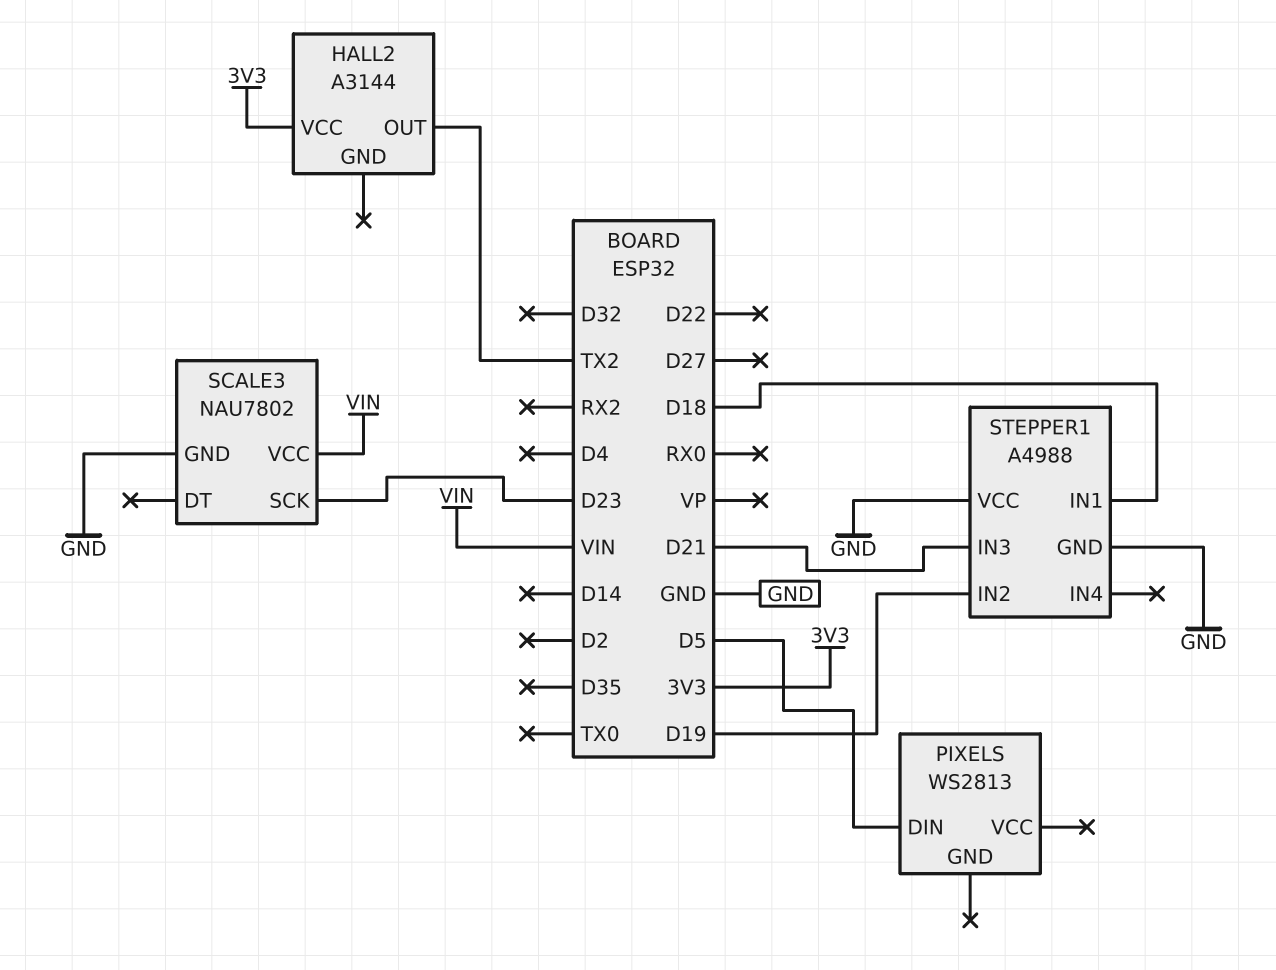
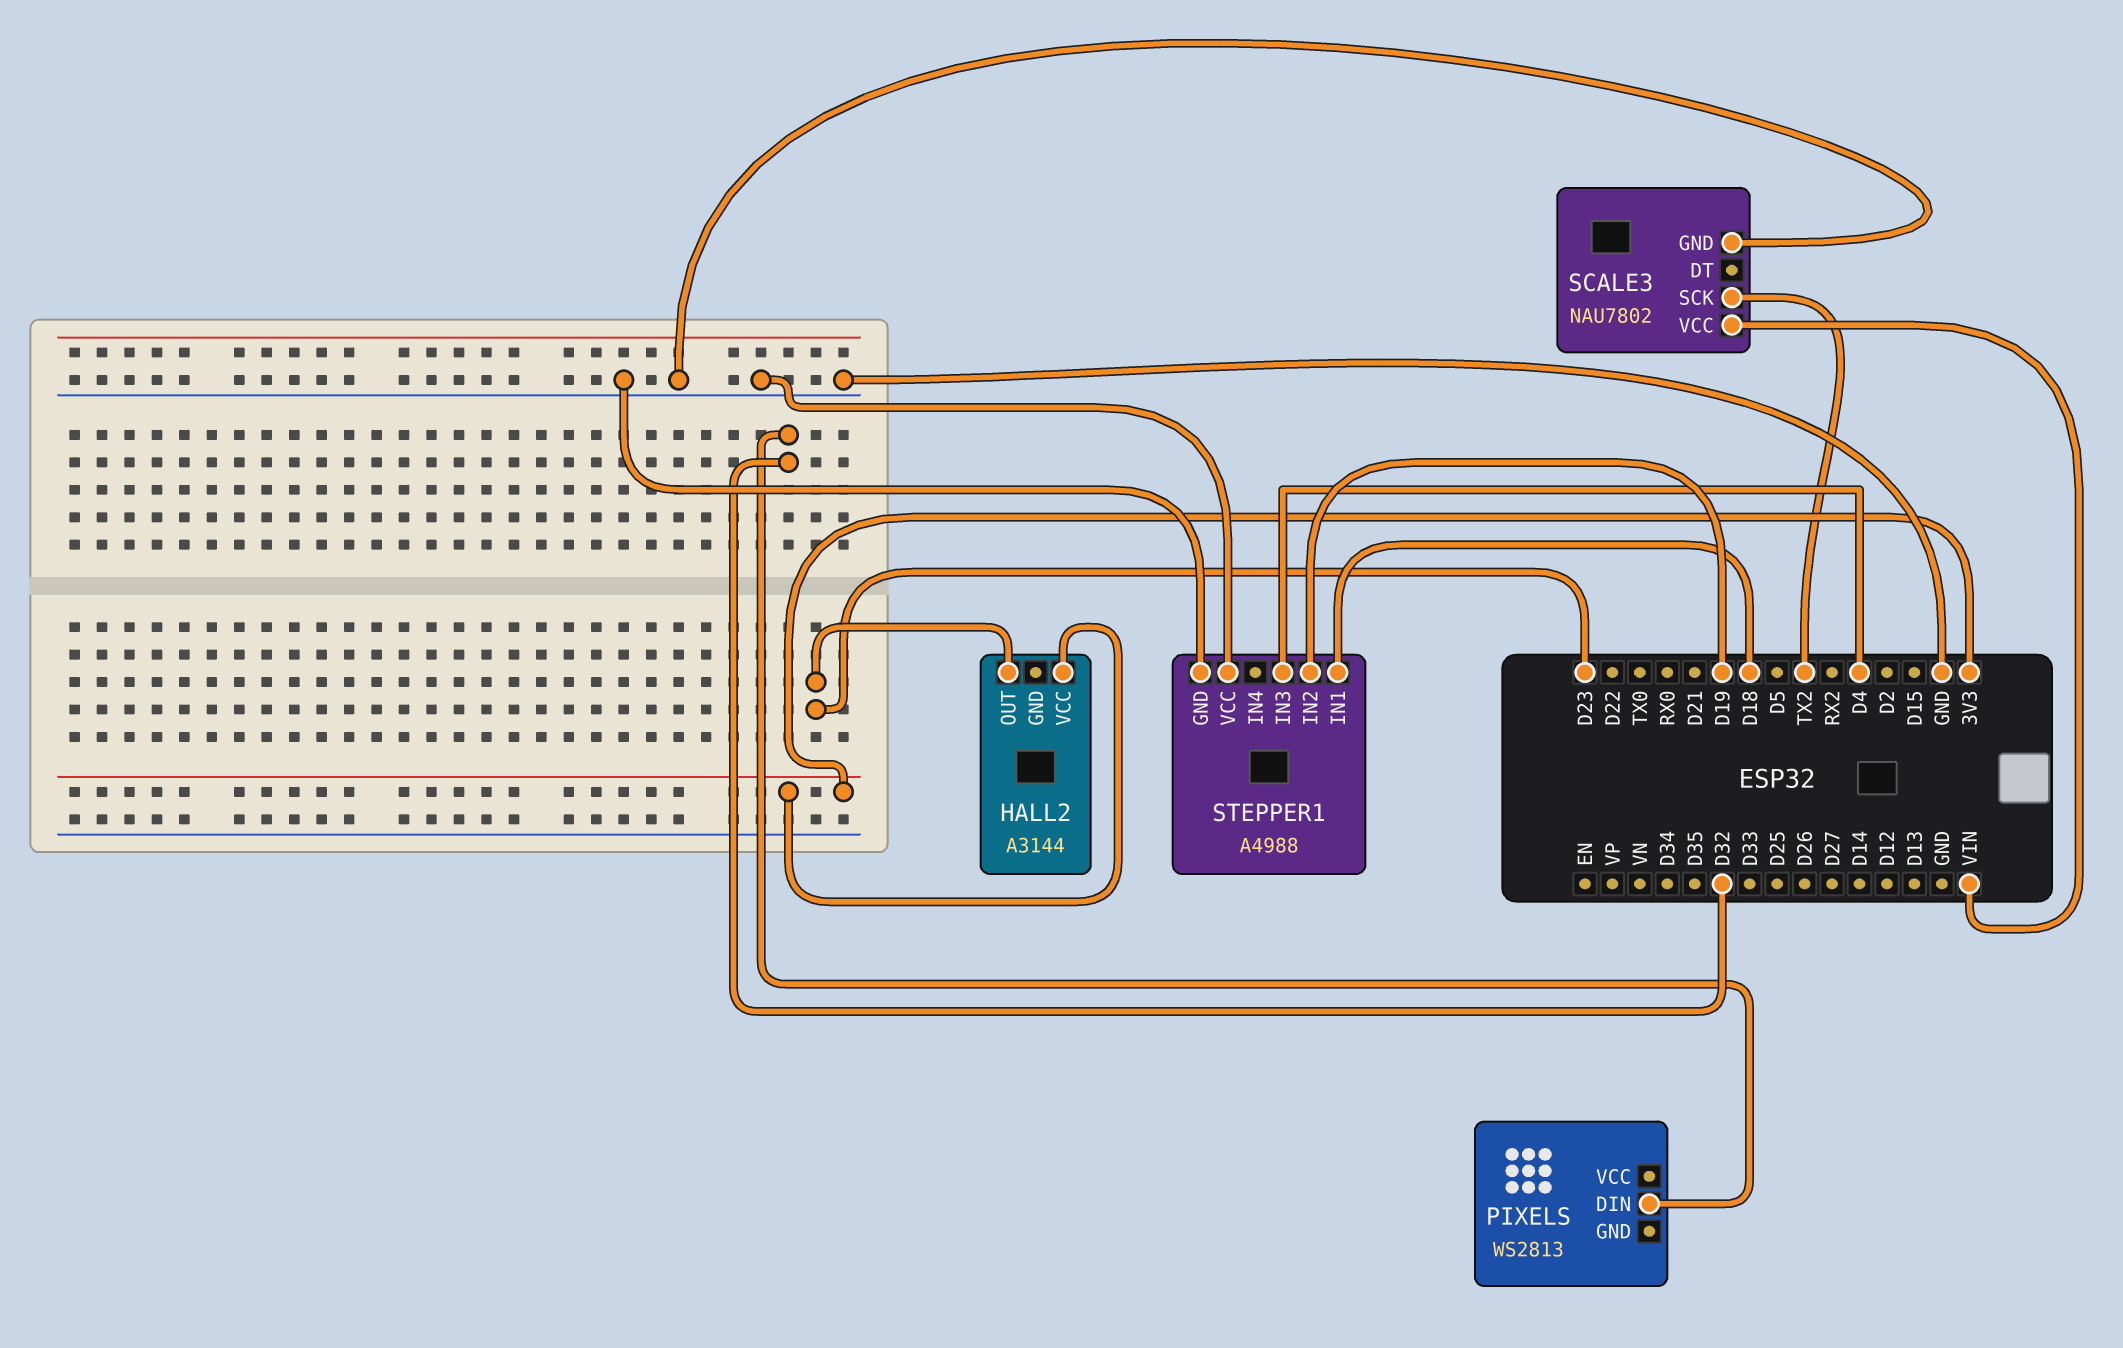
HALL2 pin OUT: TX2 -> D23
PIXELS pin DIN: D5 -> D32
SCALE3 pin SCK: D23 -> TX2
STEPPER1 pin IN3: D21 -> D4

